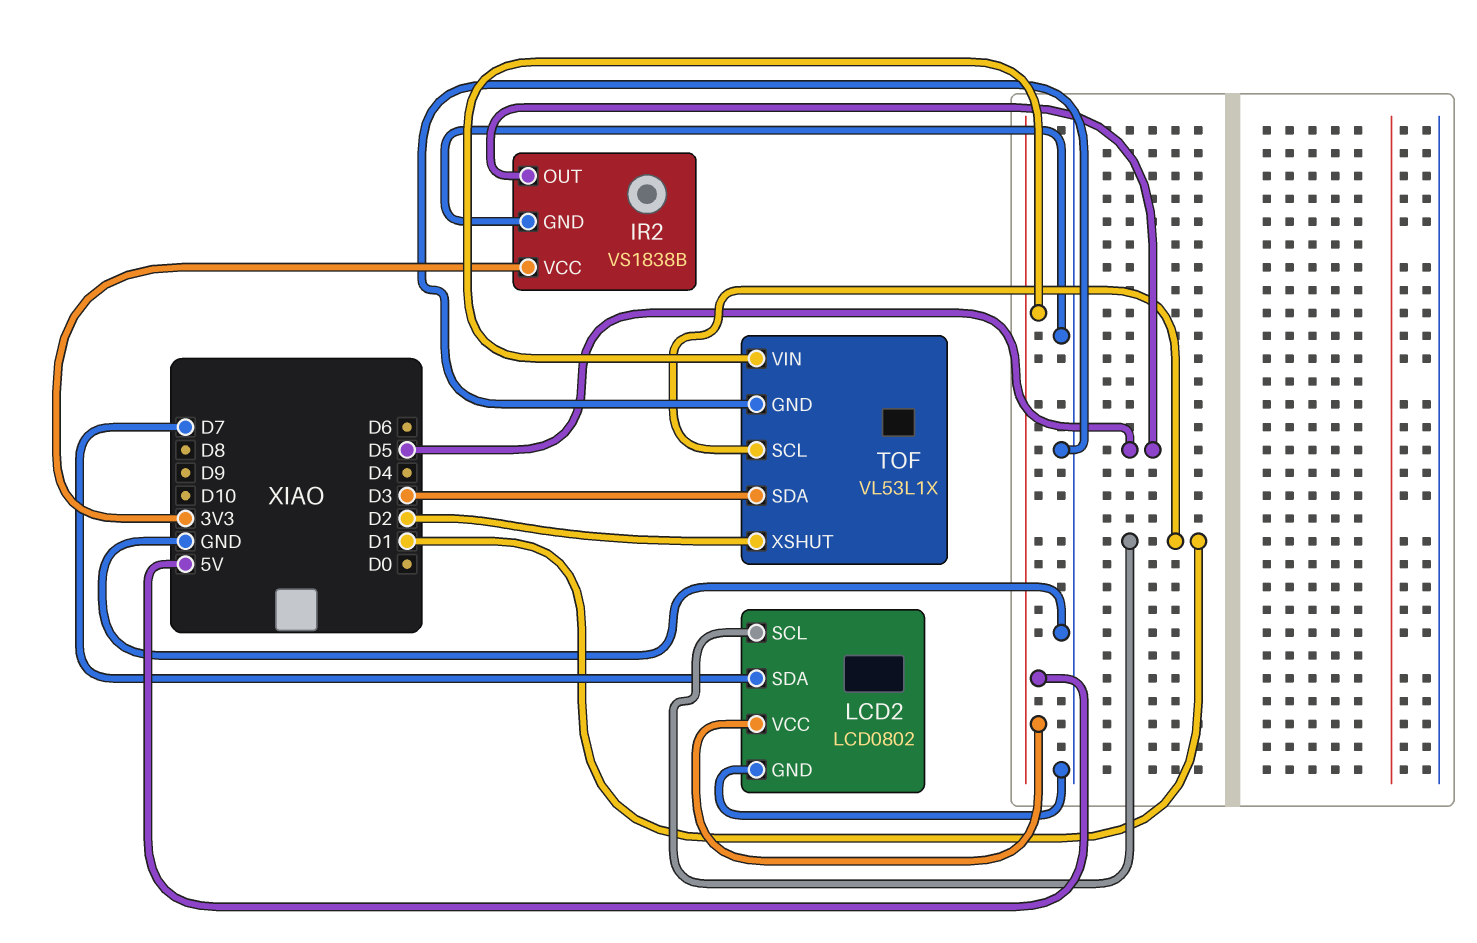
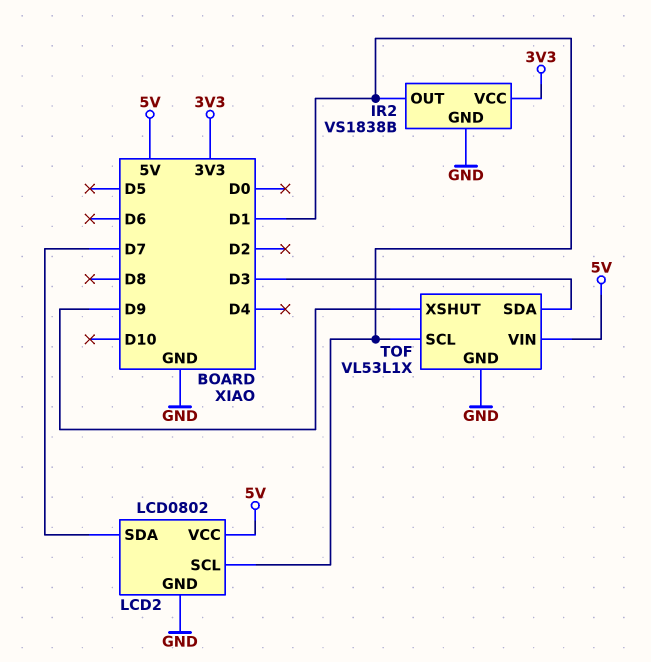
IR2 pin OUT: D5 -> D1
TOF pin XSHUT: D2 -> D9

